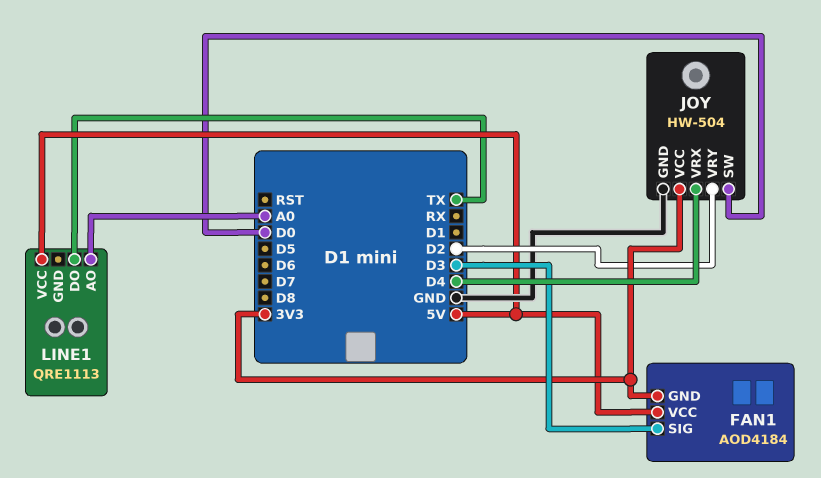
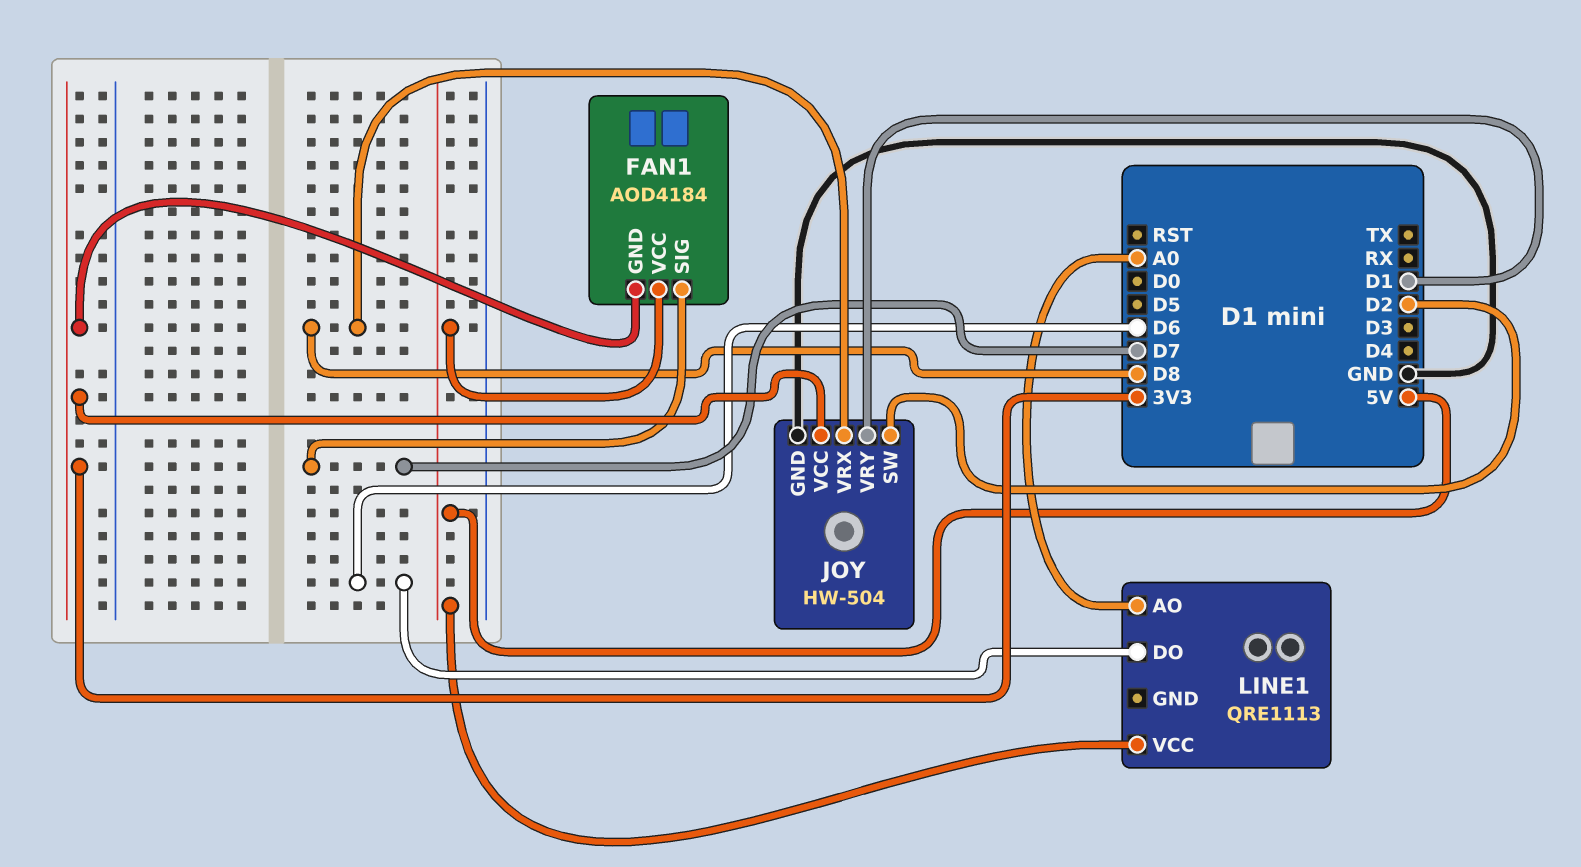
FAN1 pin SIG: D3 -> D7
JOY pin SW: D0 -> D2
JOY pin VRX: D4 -> D8
JOY pin VRY: D2 -> D1
LINE1 pin DO: TX -> D6

